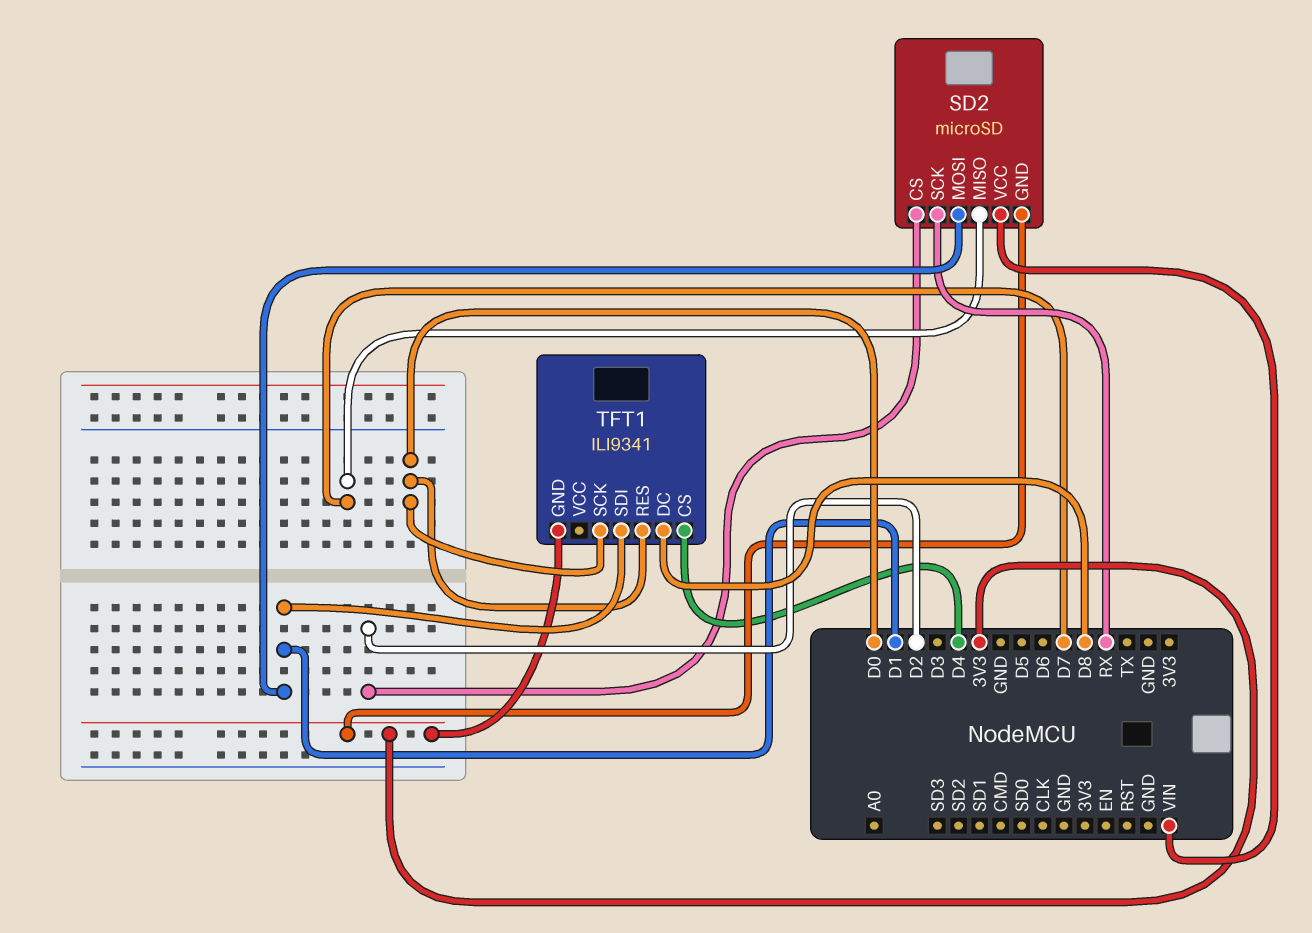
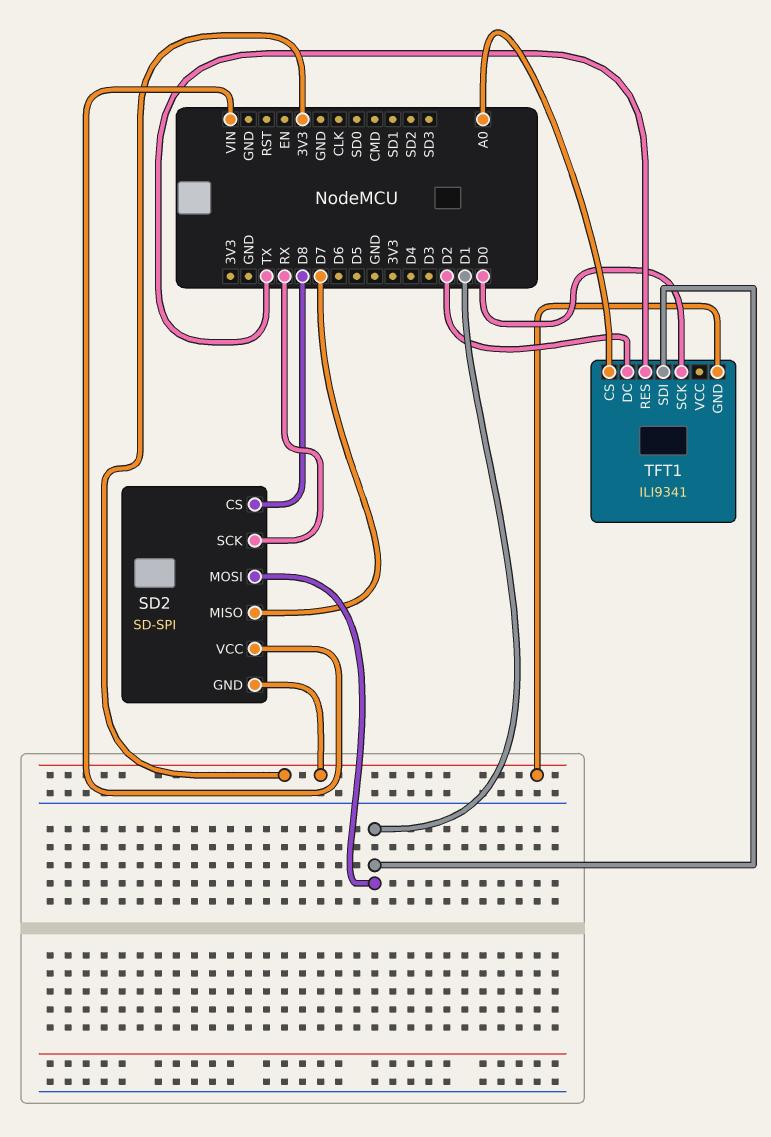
SD2: microSD -> SD-SPI
SD2 pin CS: D2 -> D8
TFT1 pin CS: D4 -> A0
TFT1 pin DC: D8 -> D2
TFT1 pin RES: D0 -> TX

